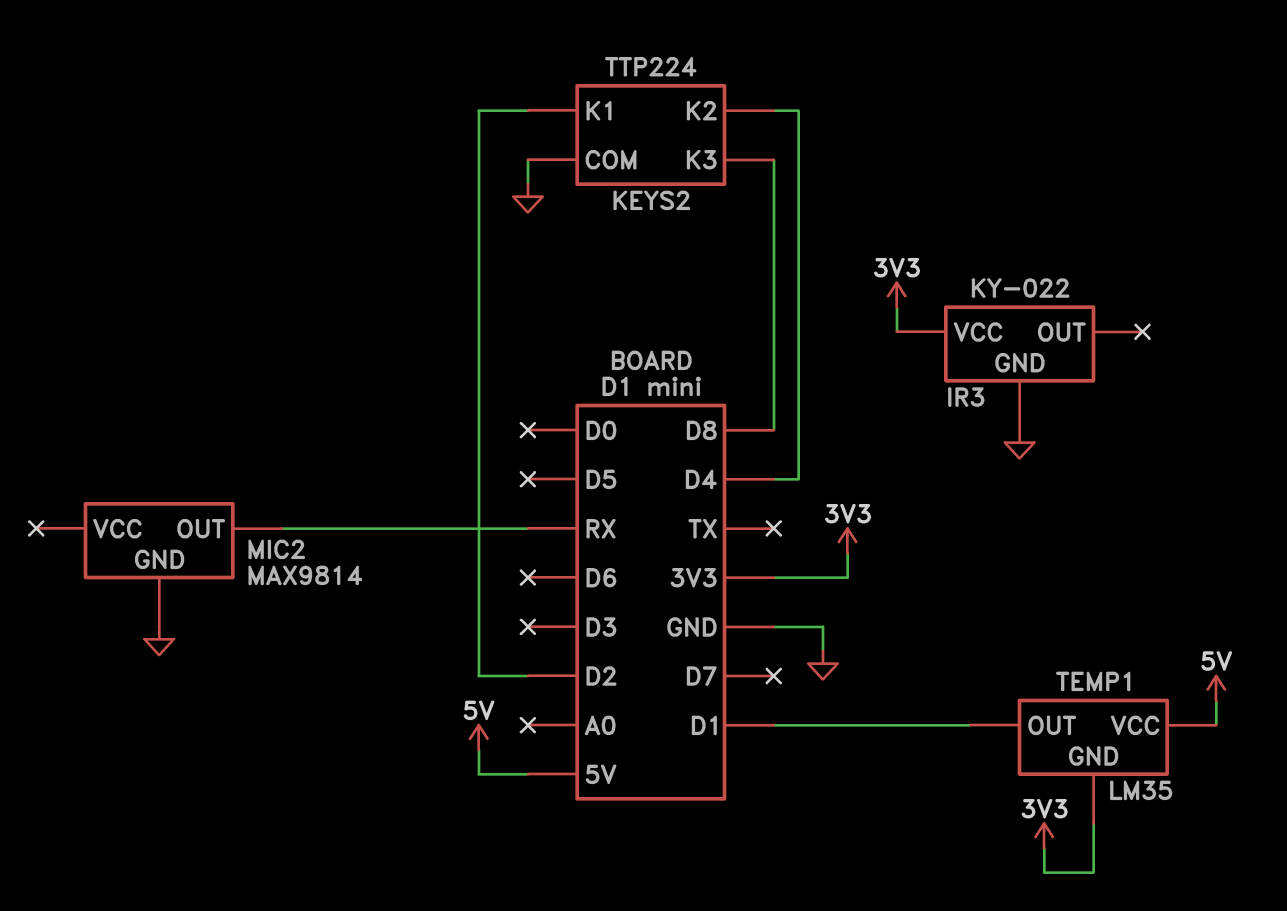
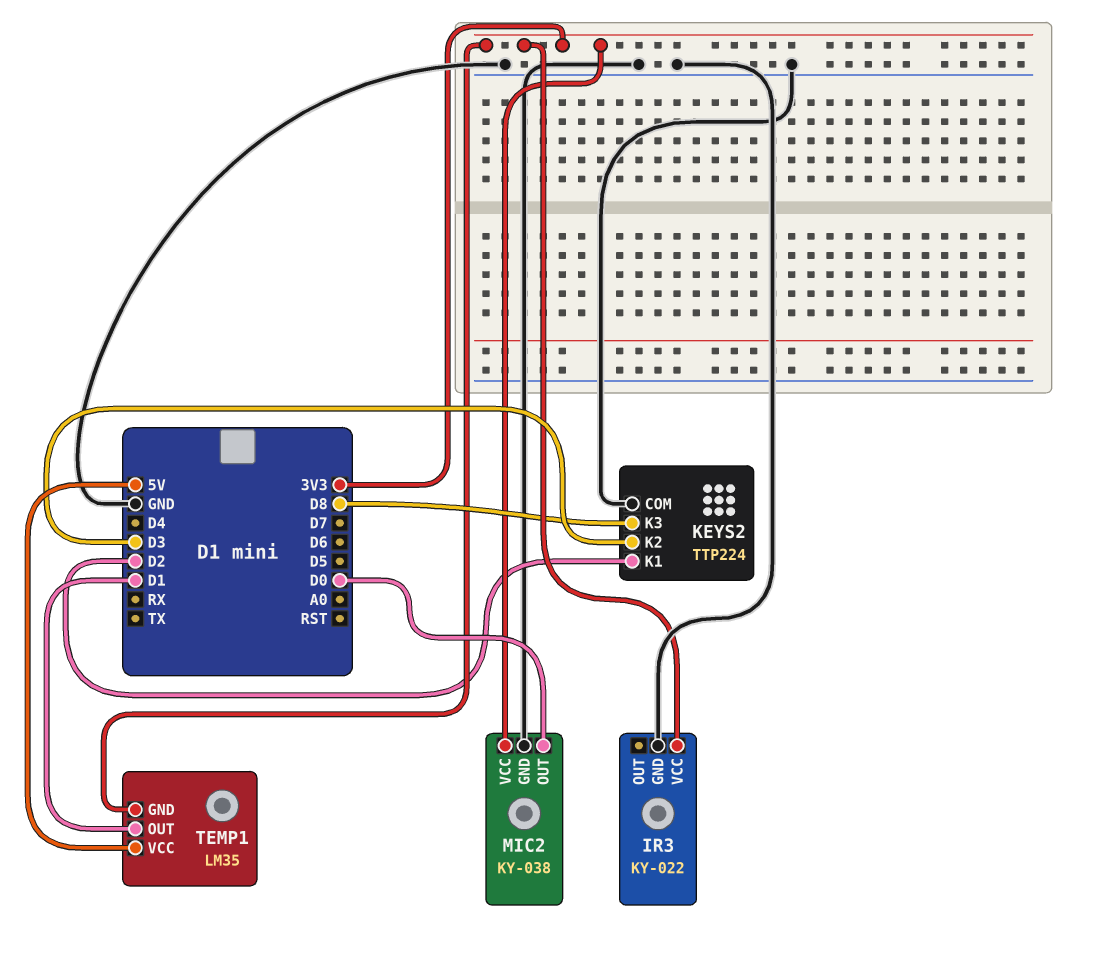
KEYS2 pin K2: D4 -> D3
MIC2: MAX9814 -> KY-038
MIC2 pin OUT: RX -> D0
MIC2 pin VCC: none -> 3V3

